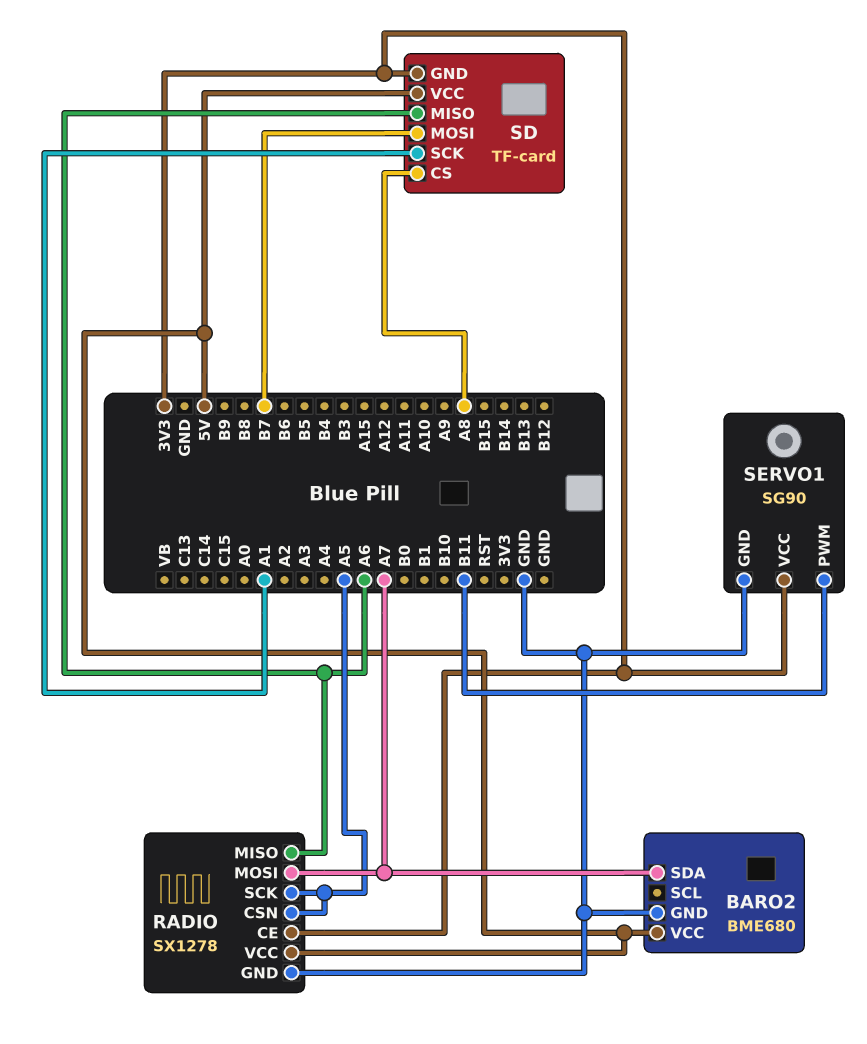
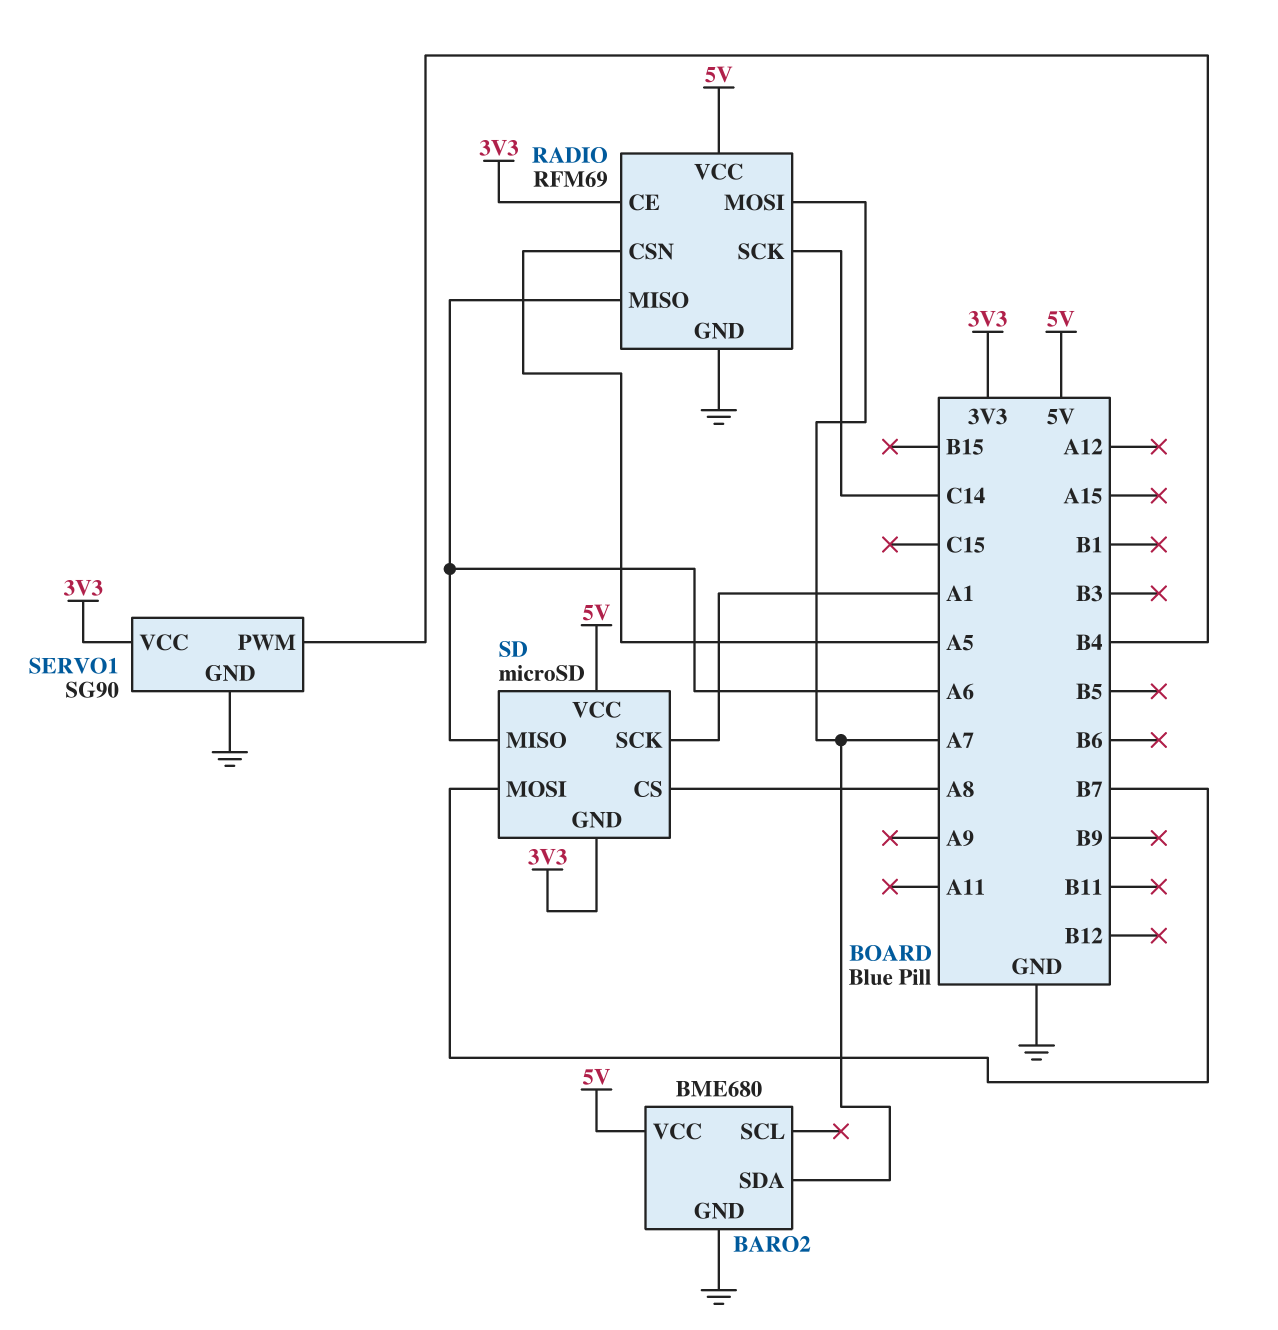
RADIO: SX1278 -> RFM69
RADIO pin SCK: A5 -> C14
SD: TF-card -> microSD
SERVO1 pin PWM: B11 -> B4

